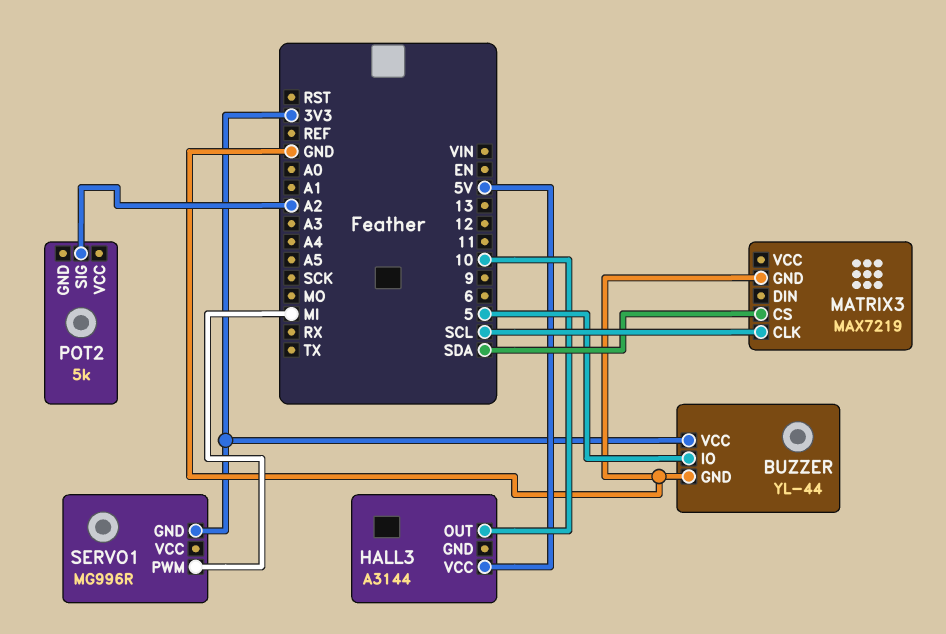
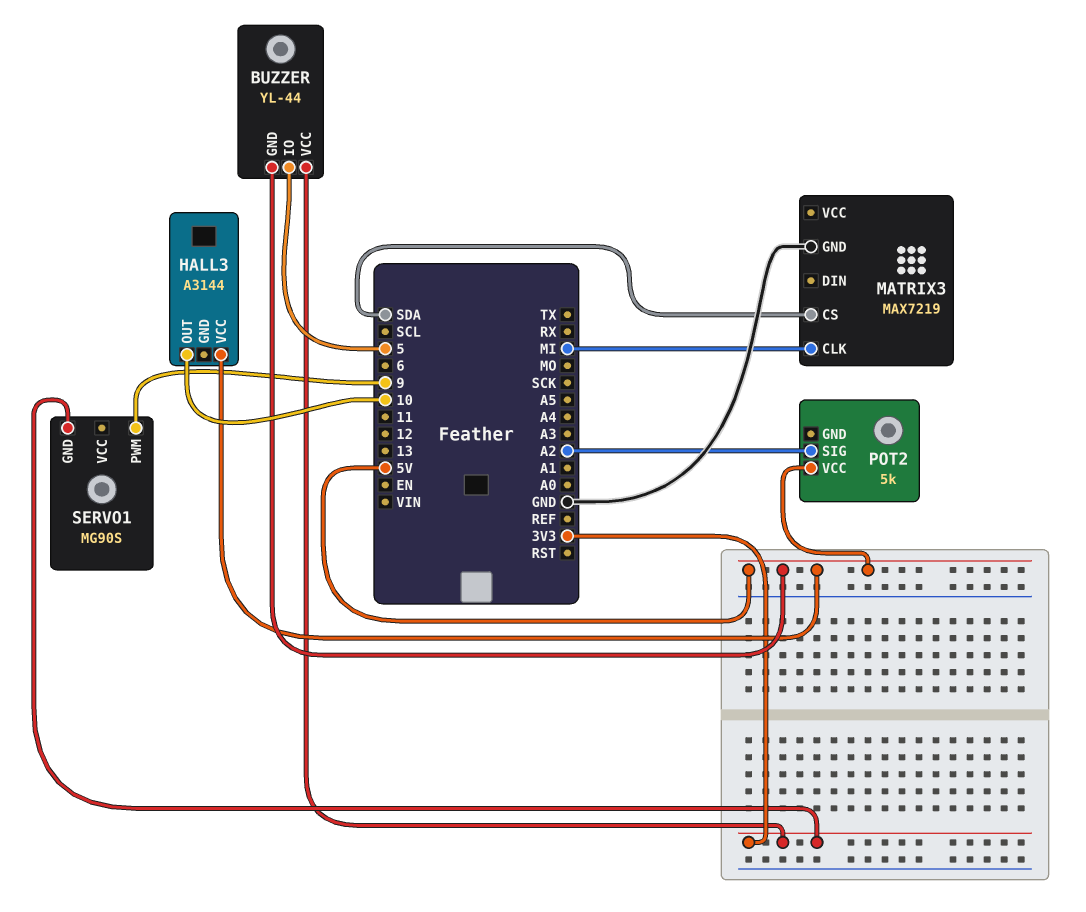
BUZZER pin GND: GND -> 5V
MATRIX3 pin CLK: SCL -> MI
POT2 pin VCC: none -> 5V
SERVO1: MG996R -> MG90S
SERVO1 pin PWM: MI -> 9

